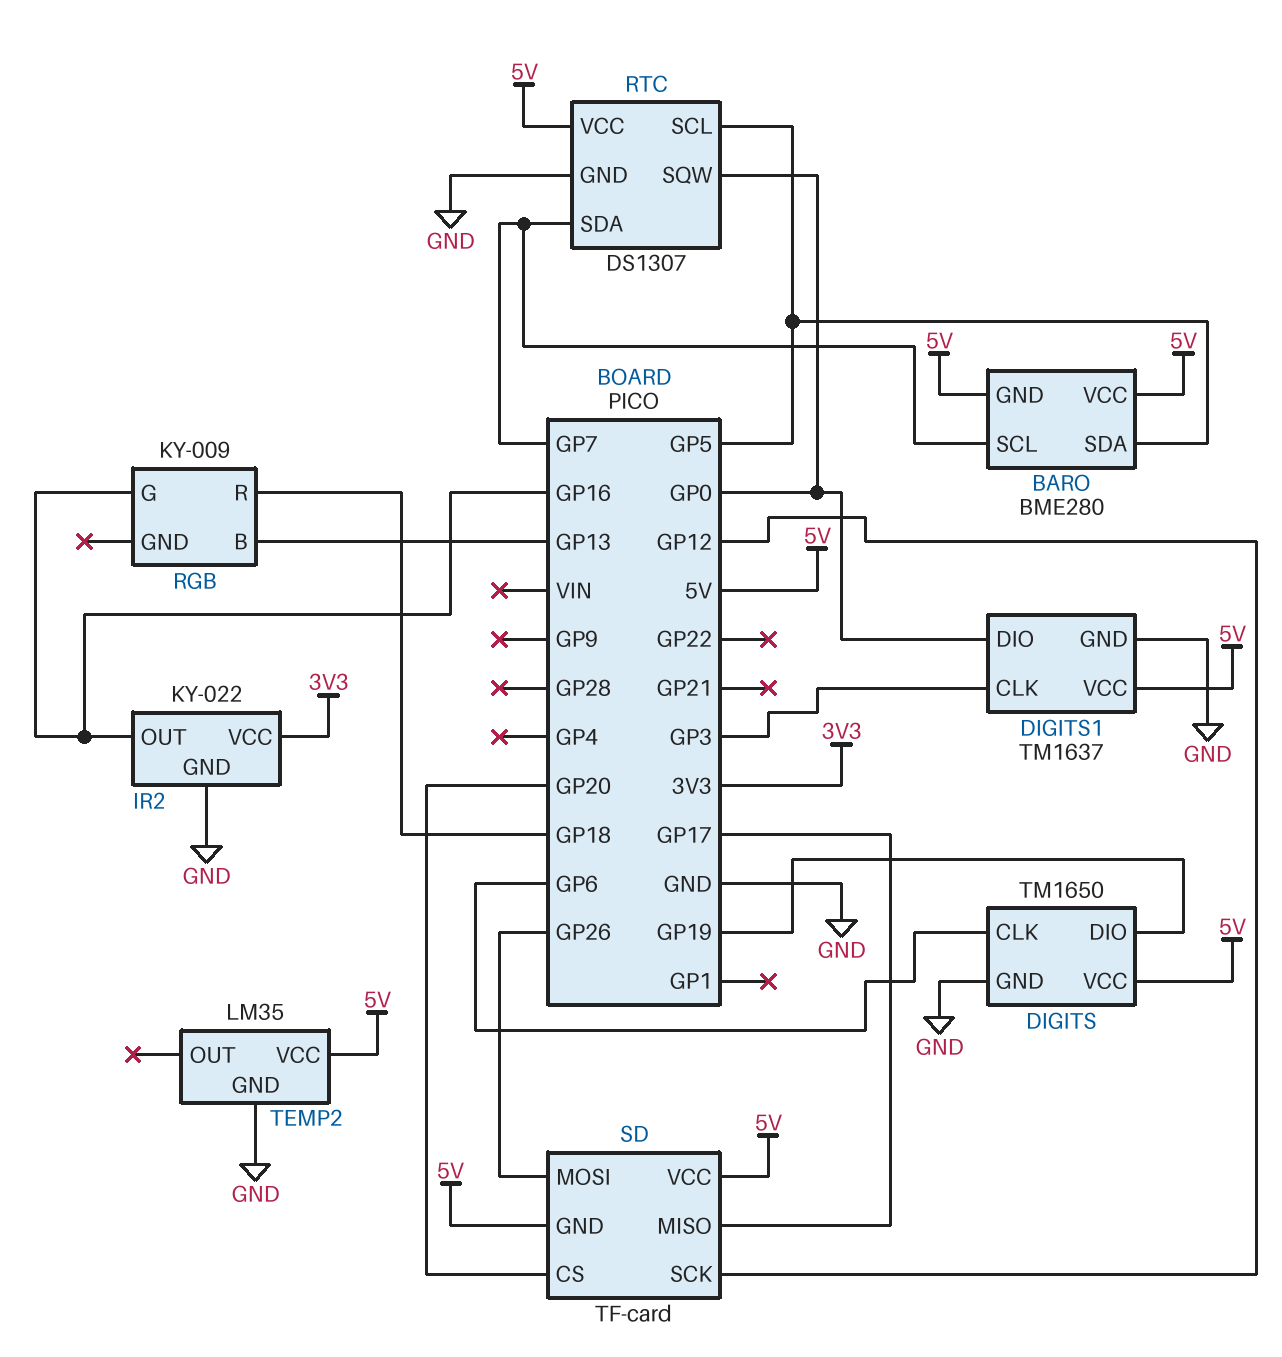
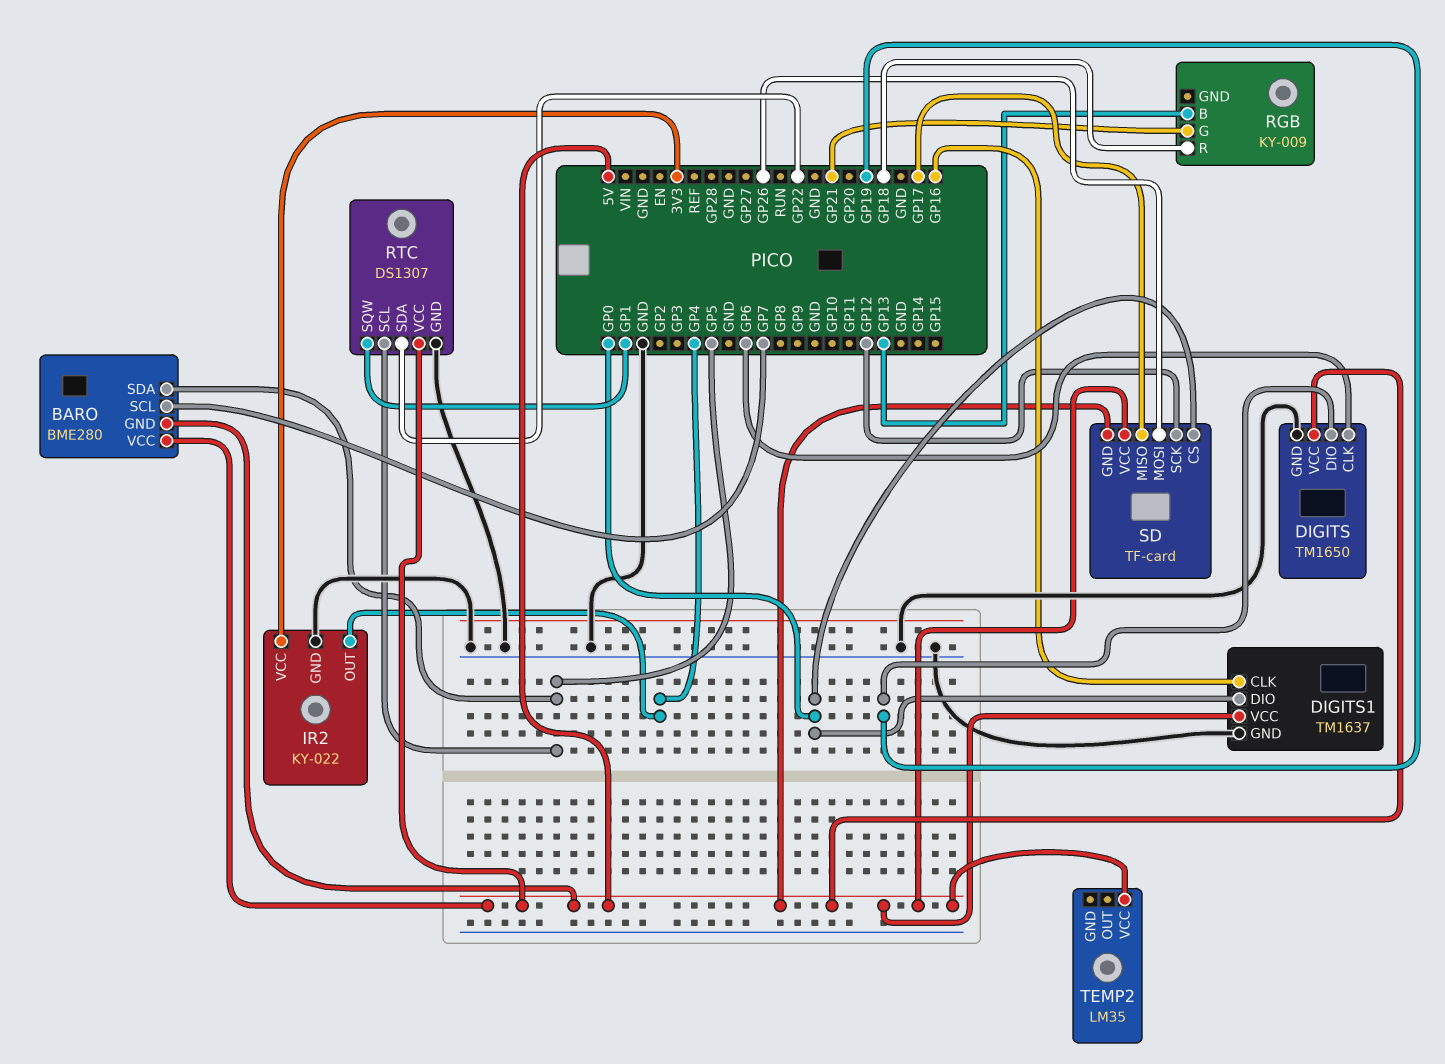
DIGITS1 pin CLK: GP3 -> GP16
IR2 pin OUT: GP16 -> GP4
RGB pin G: GP16 -> GP21
RTC pin SDA: GP7 -> GP22
RTC pin SQW: GP0 -> GP1
SD pin CS: GP20 -> GP0
TEMP2 pin GND: GND -> none

